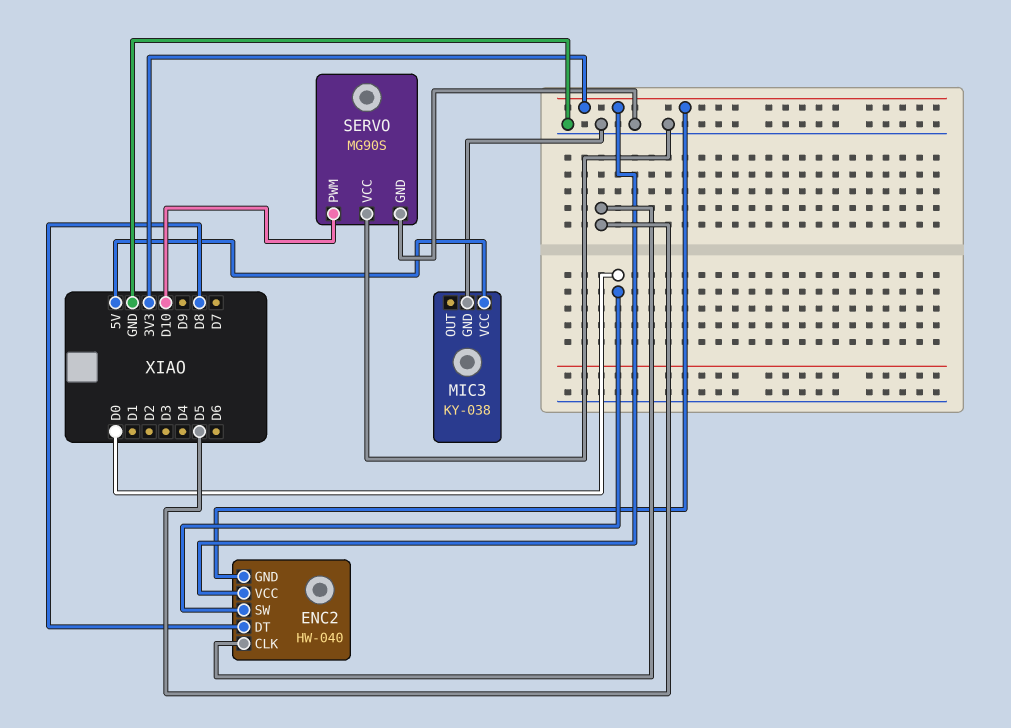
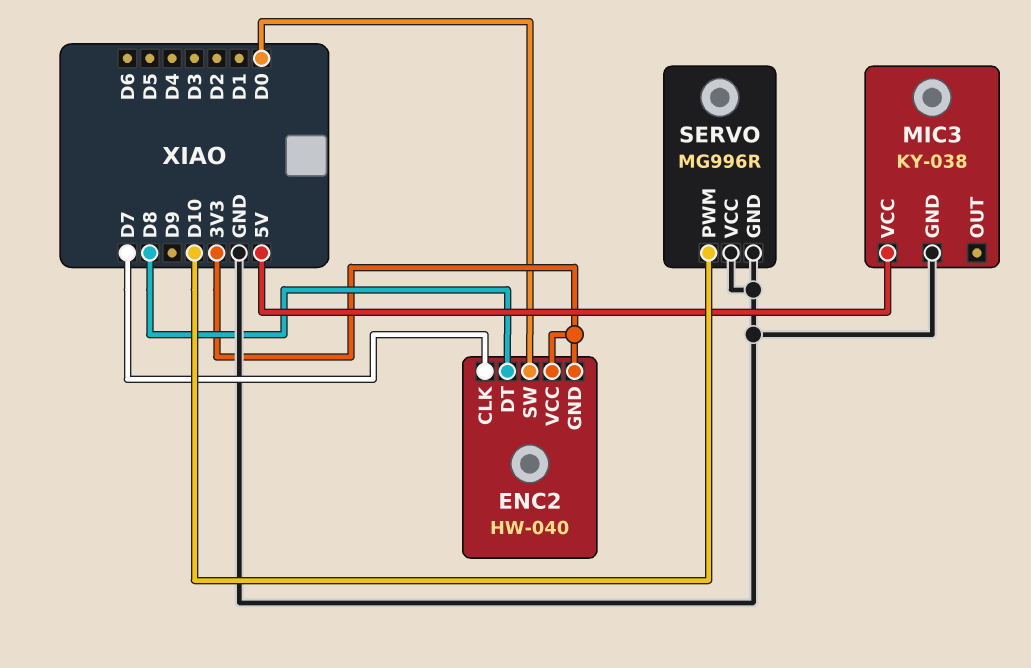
ENC2 pin CLK: D5 -> D7
SERVO: MG90S -> MG996R

